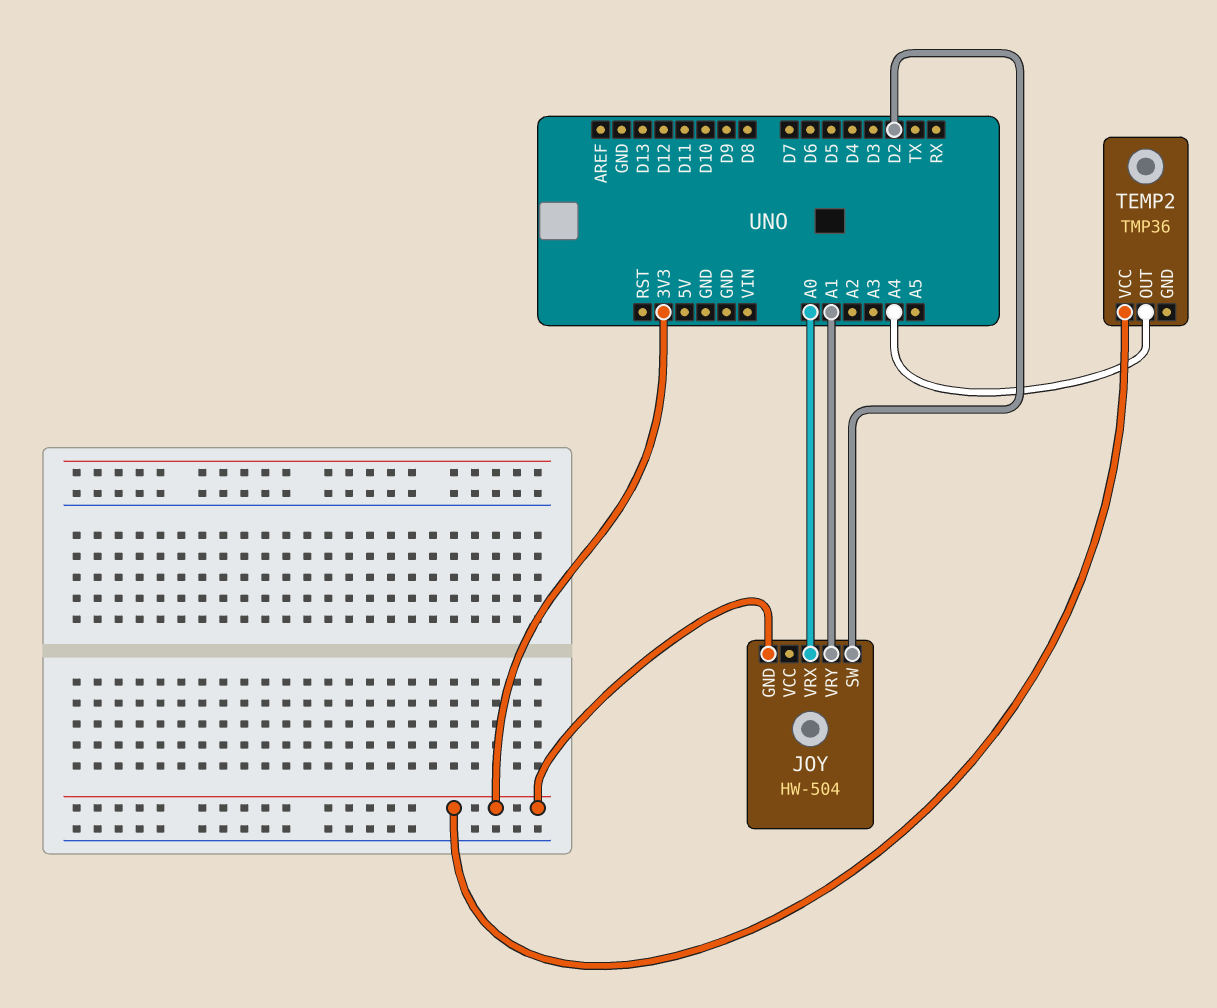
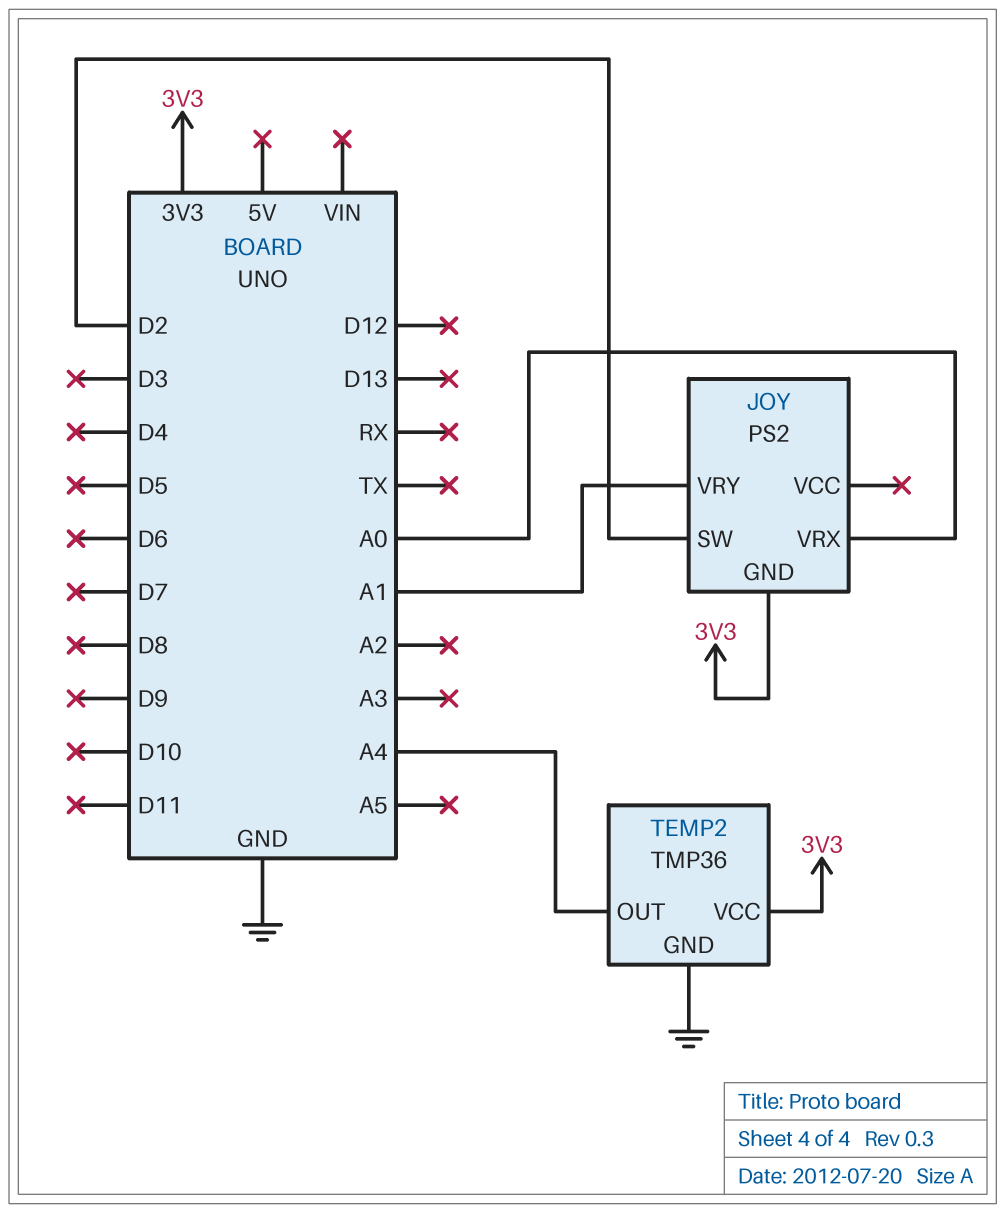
JOY: HW-504 -> PS2
TEMP2 pin GND: none -> GND

